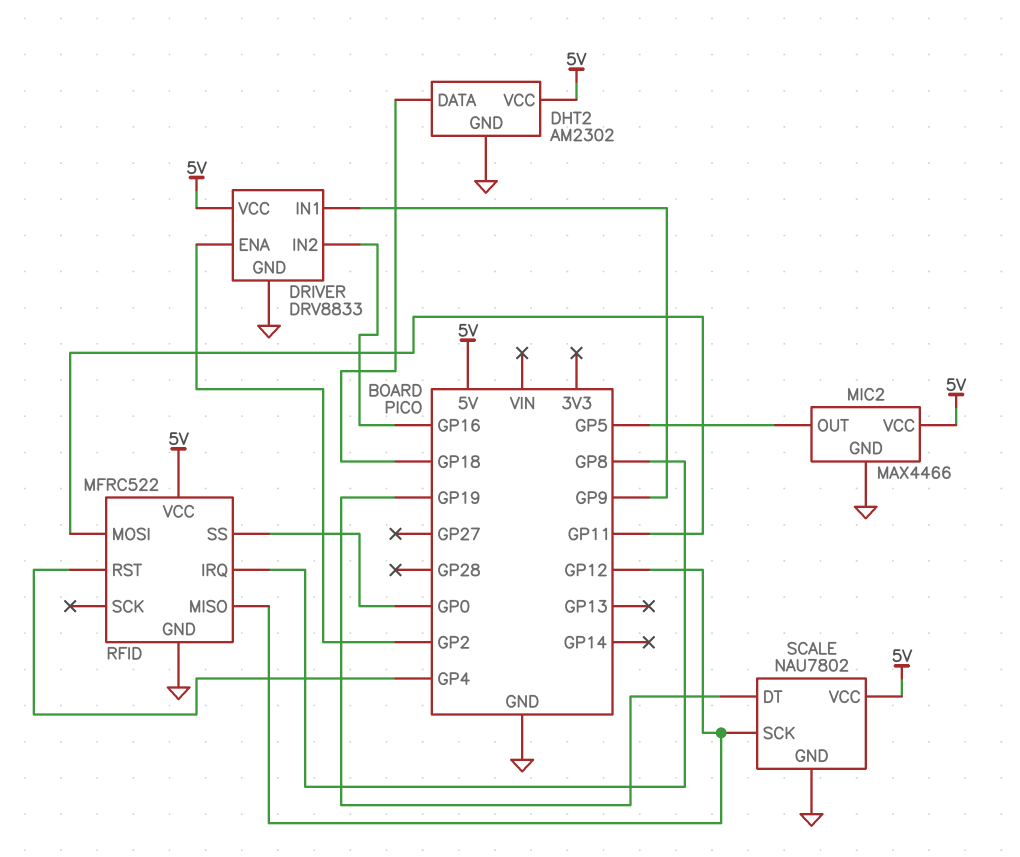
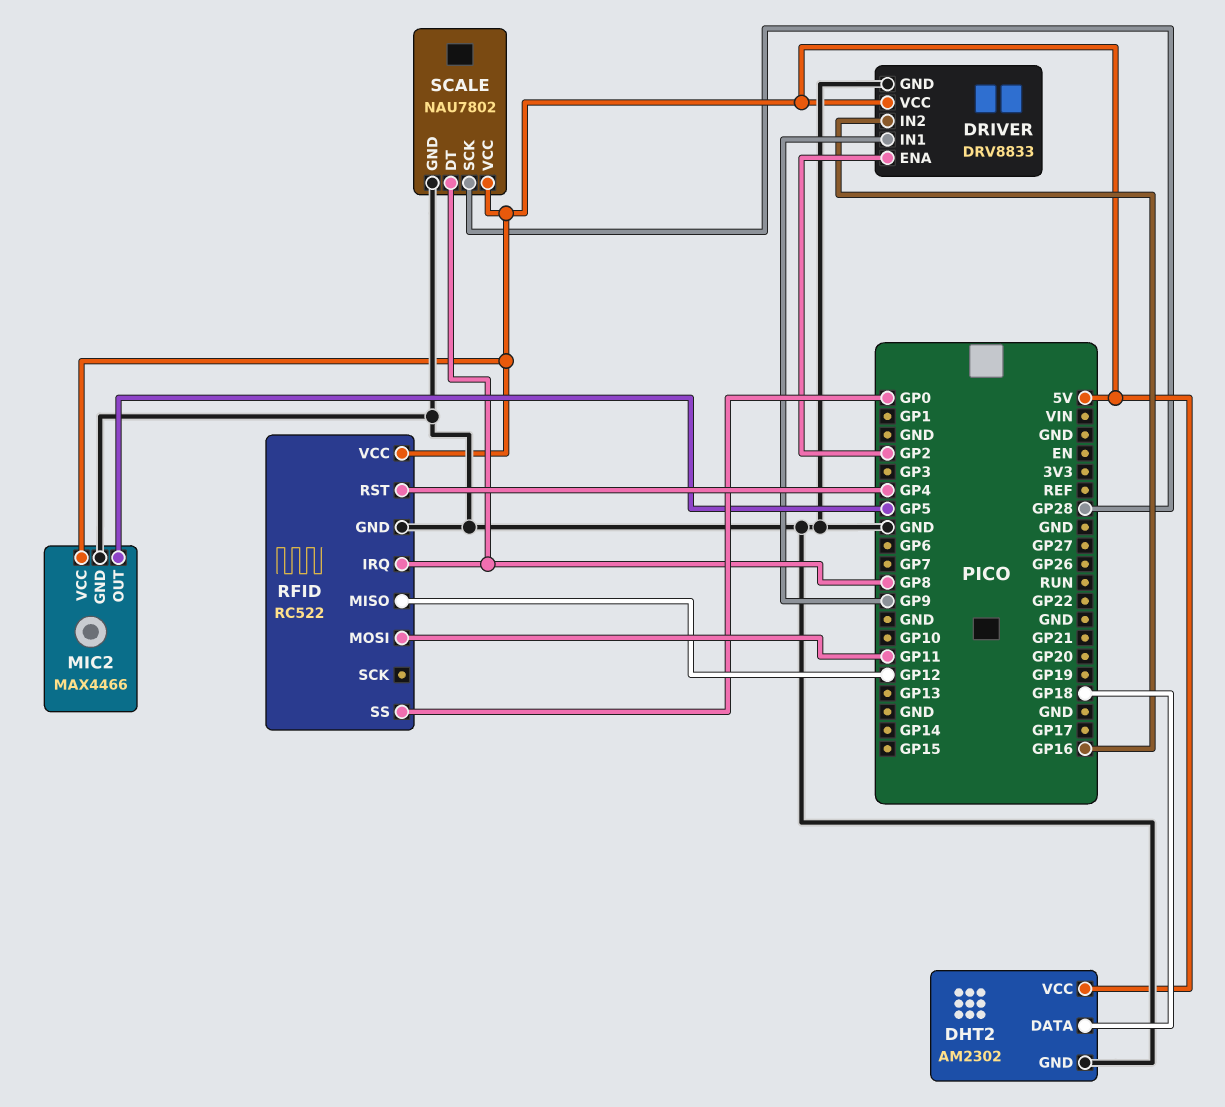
RFID: MFRC522 -> RC522
SCALE pin DT: GP19 -> GP8
SCALE pin SCK: GP12 -> GP28

